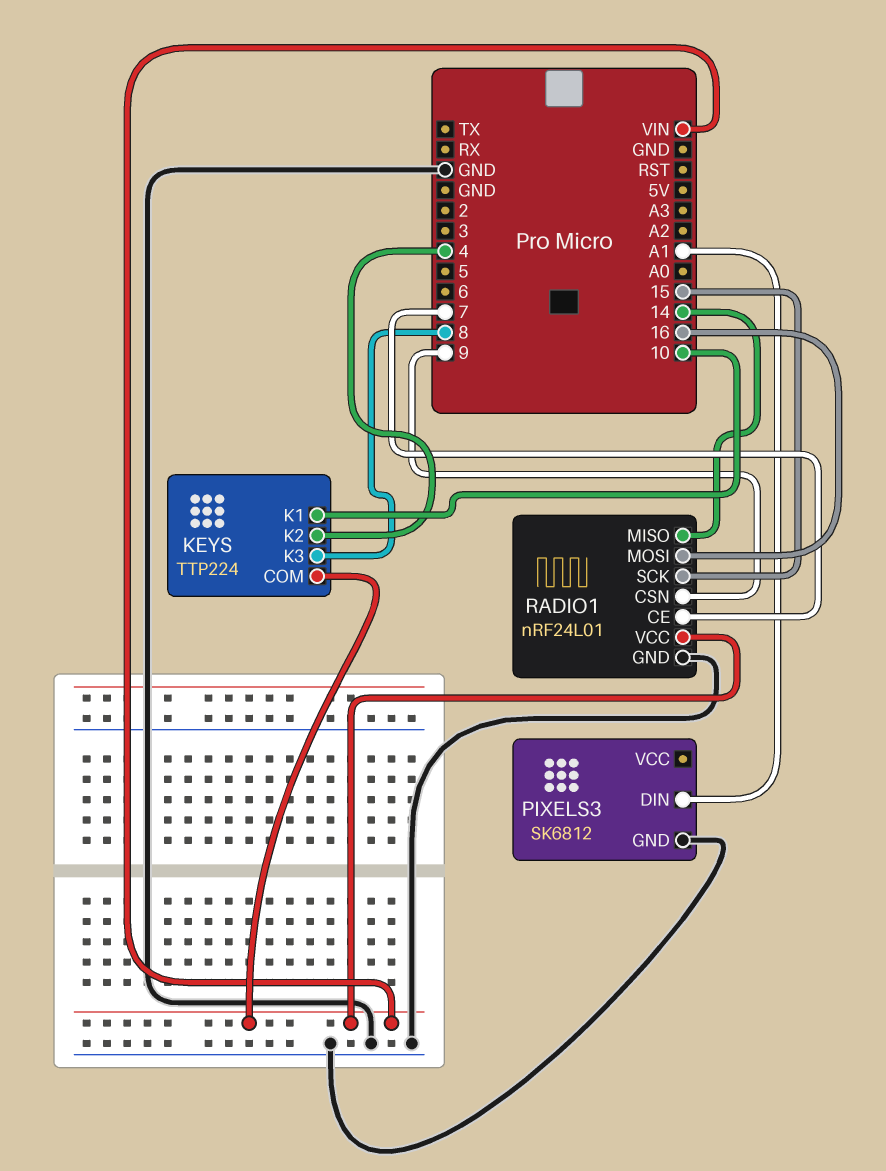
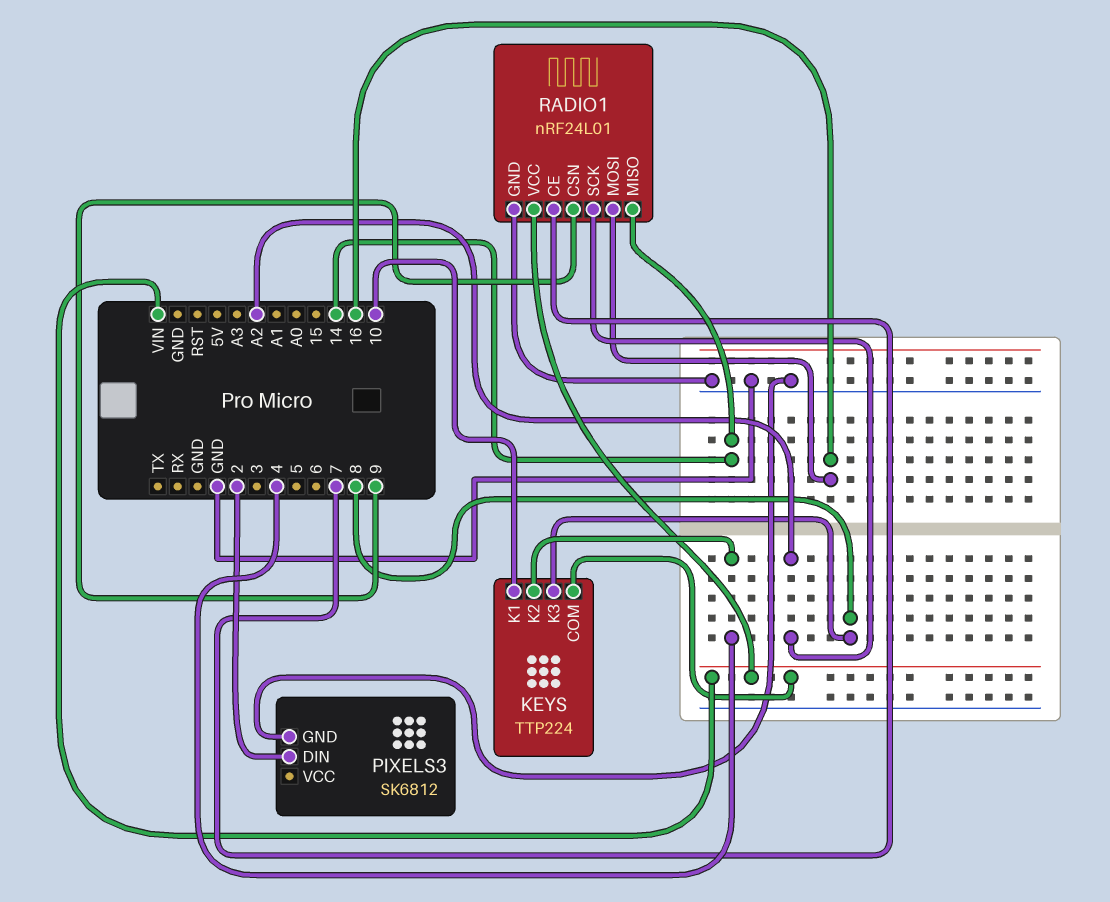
PIXELS3 pin DIN: A1 -> 2
RADIO1 pin SCK: 15 -> A2

